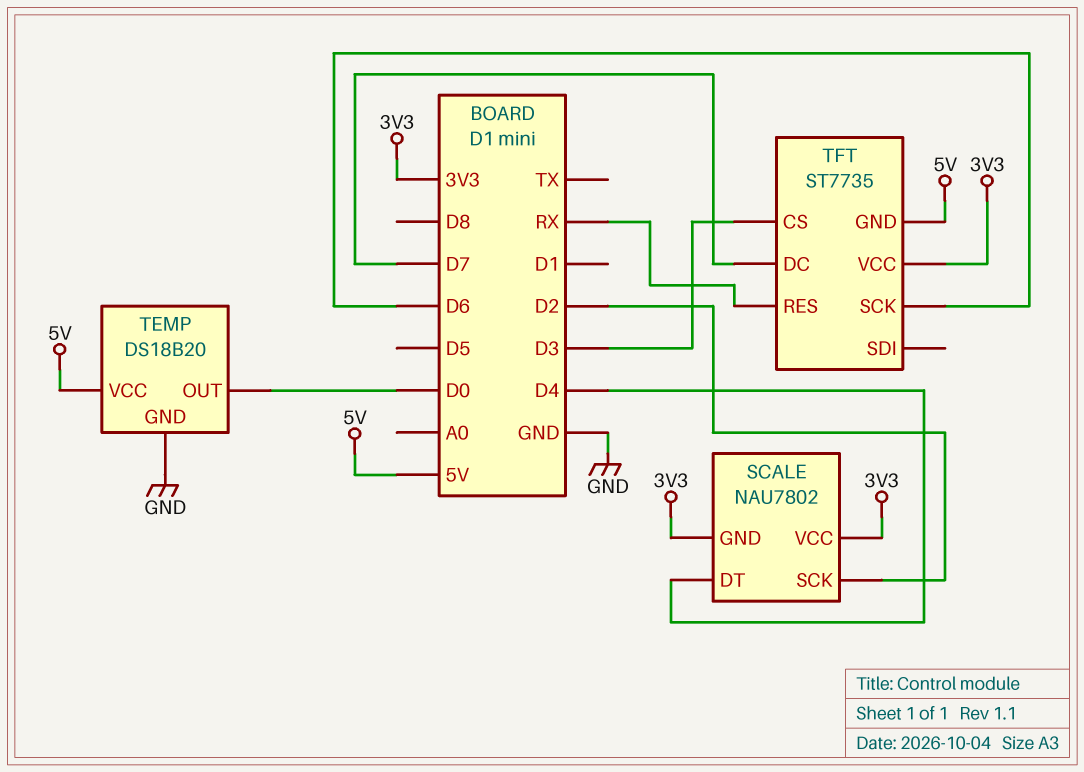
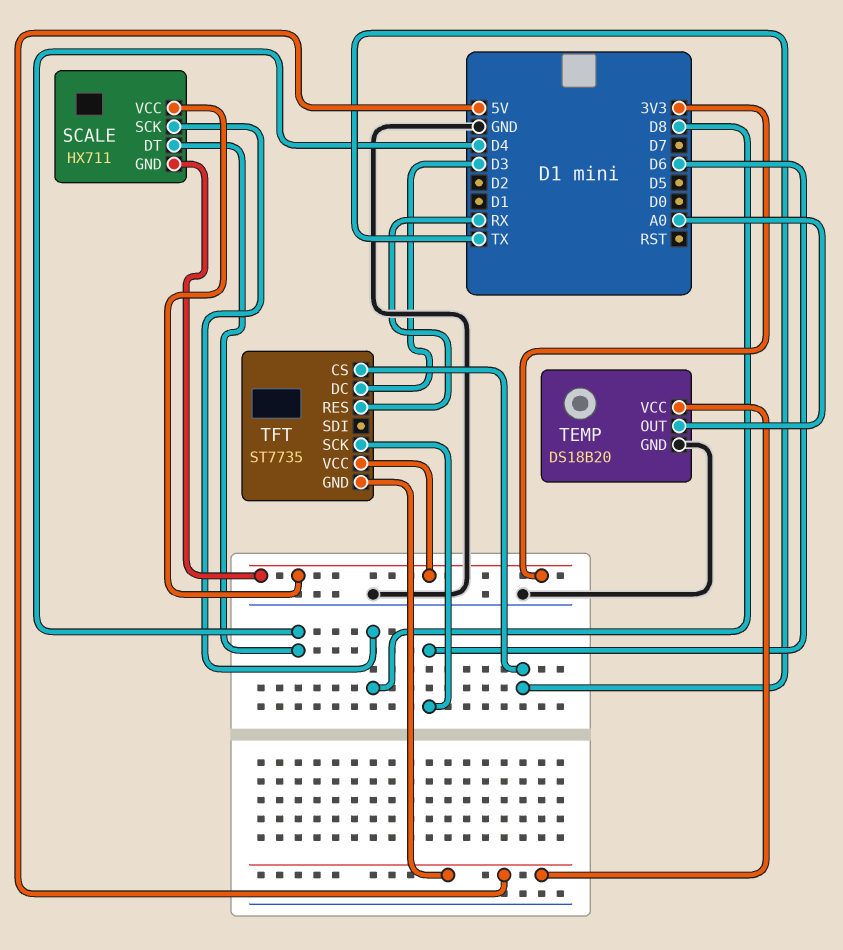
SCALE: NAU7802 -> HX711
SCALE pin SCK: D2 -> D8
TEMP pin OUT: D0 -> A0
TFT pin CS: D3 -> TX
TFT pin DC: D7 -> D3

